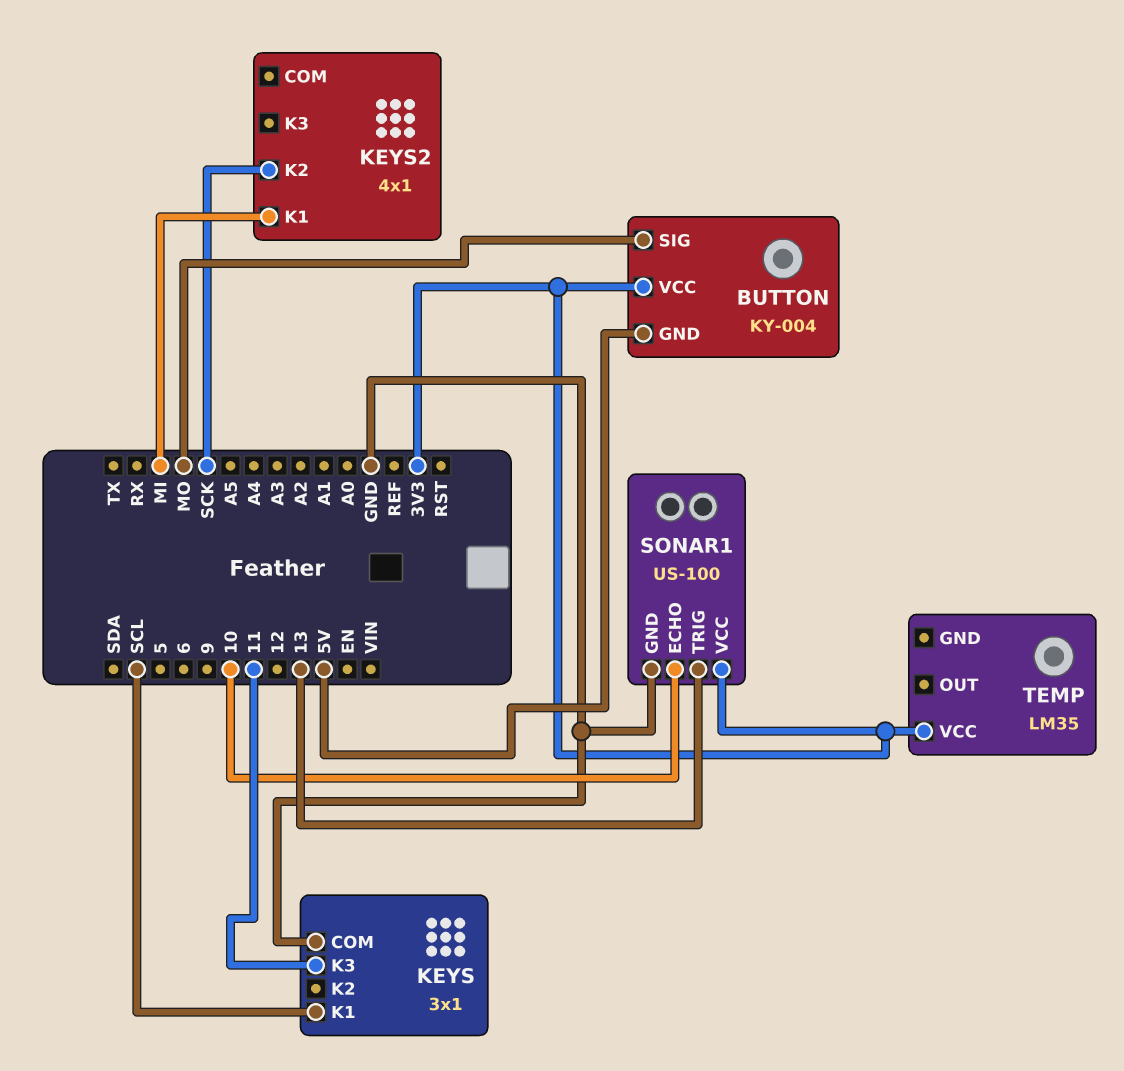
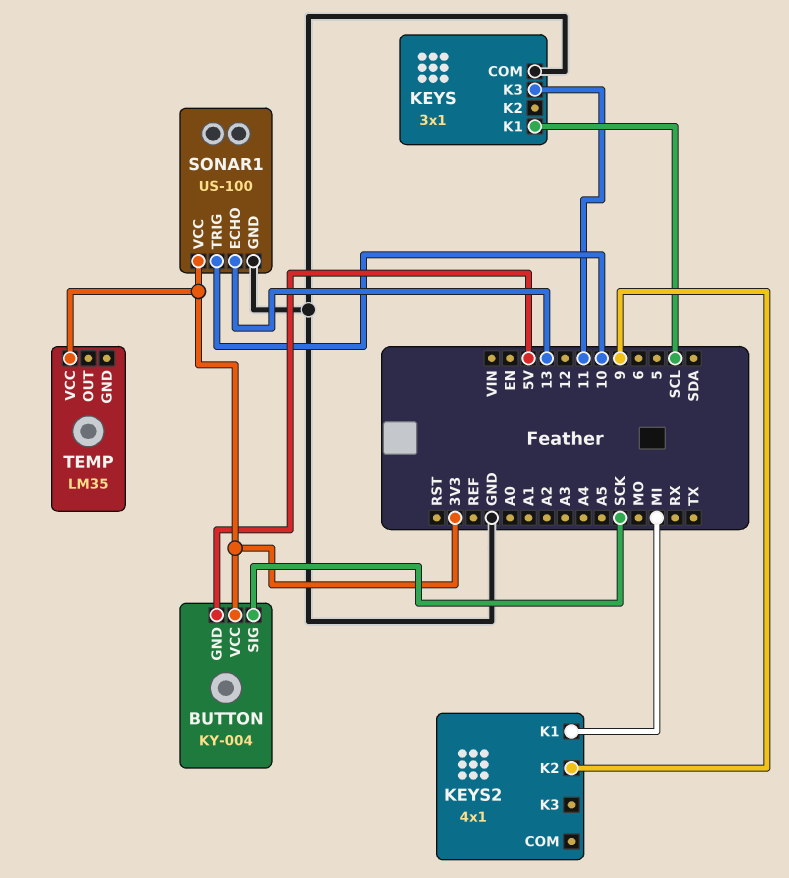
BUTTON pin SIG: MO -> SCK
KEYS2 pin K2: SCK -> 9
SONAR1 pin ECHO: 10 -> 13
SONAR1 pin TRIG: 13 -> 10

